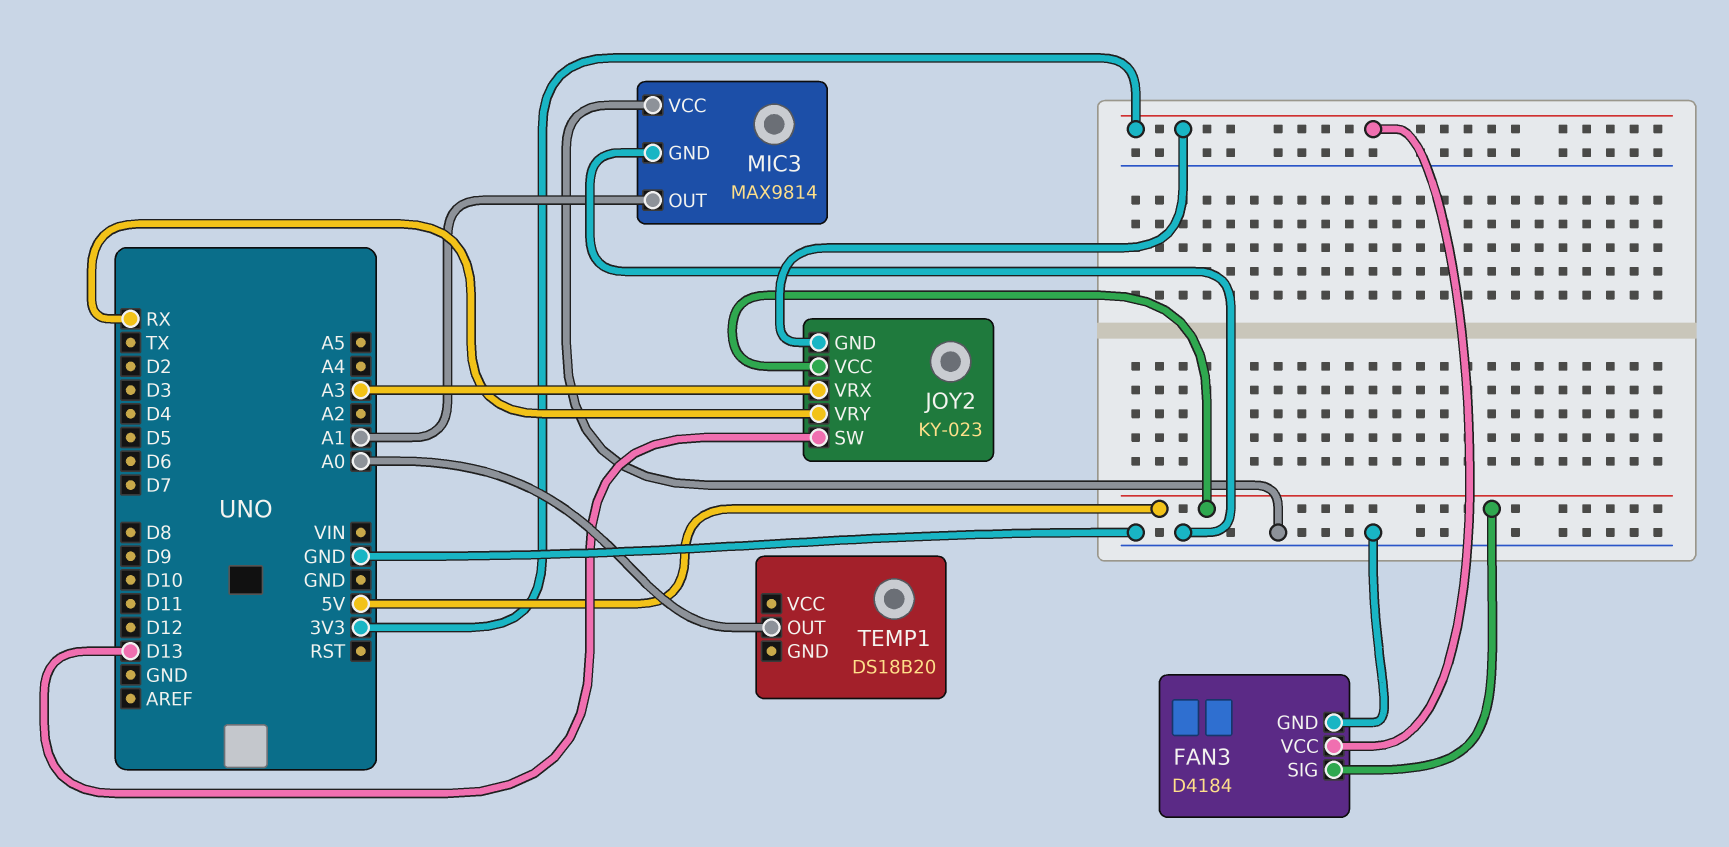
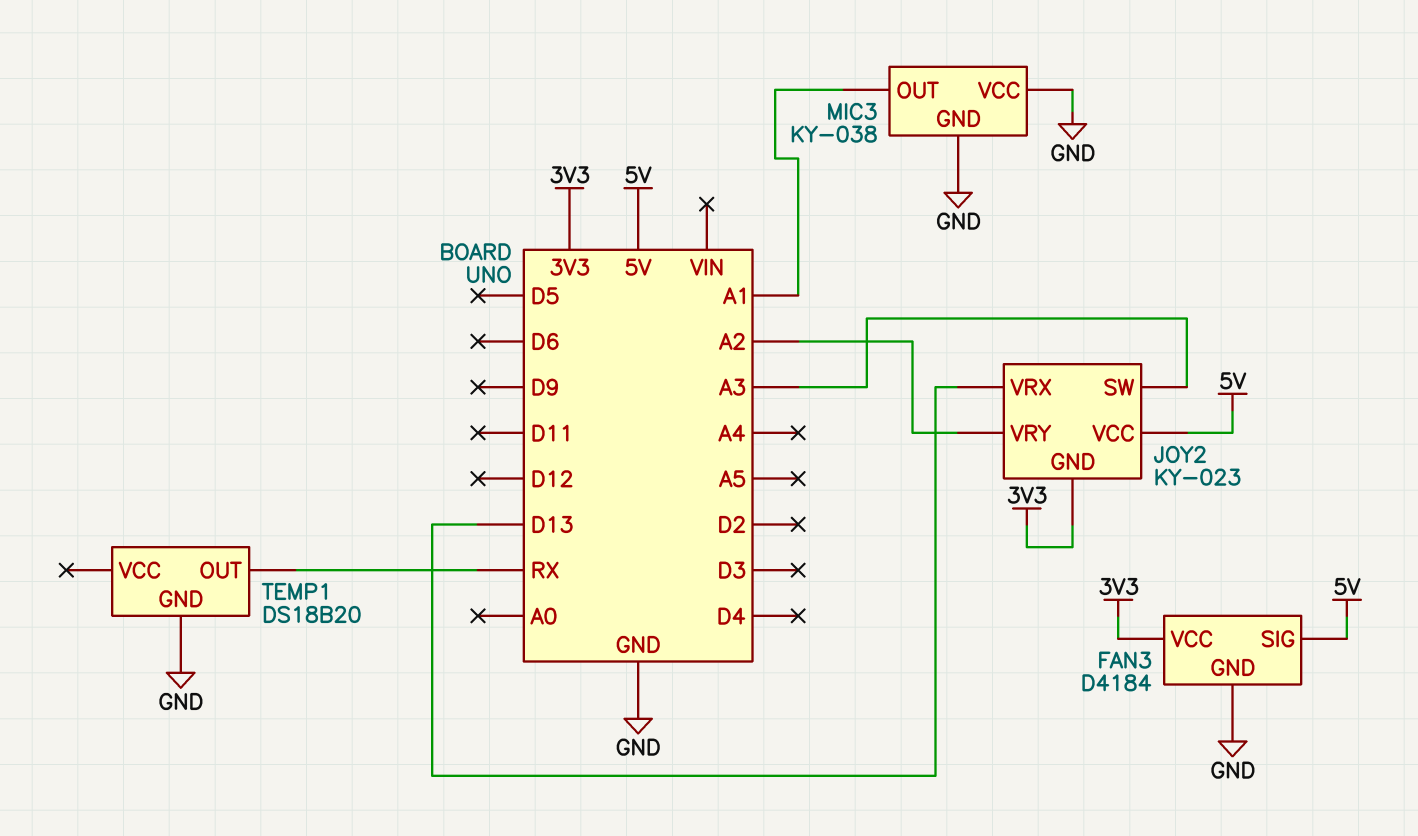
JOY2 pin SW: D13 -> A3
JOY2 pin VRX: A3 -> D13
JOY2 pin VRY: RX -> A2
MIC3: MAX9814 -> KY-038
TEMP1 pin GND: none -> GND
TEMP1 pin OUT: A0 -> RX

